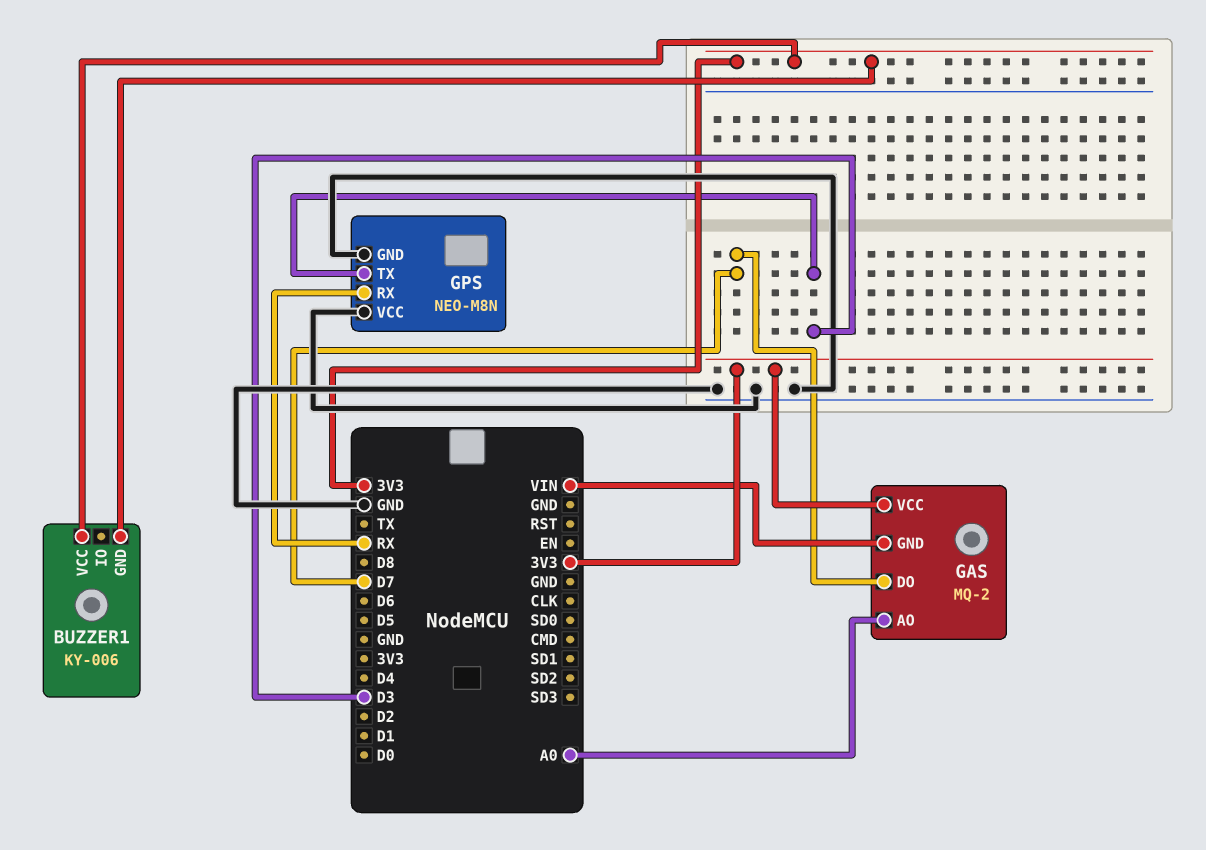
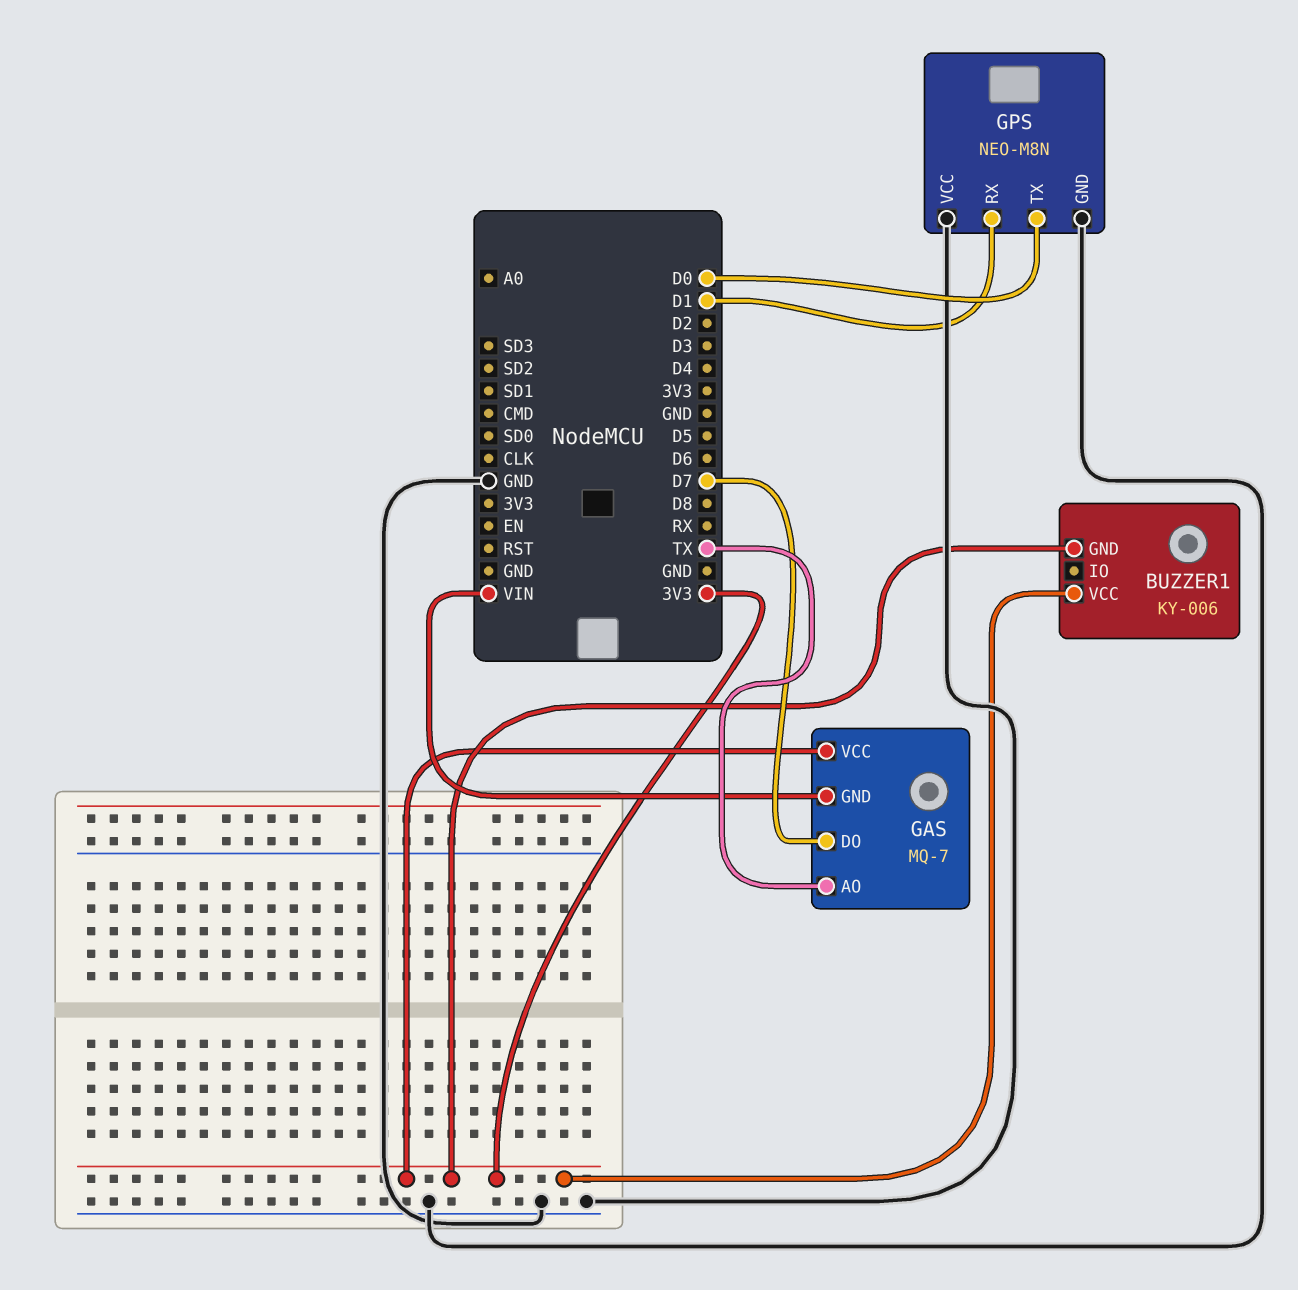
GAS: MQ-2 -> MQ-7
GAS pin AO: A0 -> TX
GPS pin RX: RX -> D1
GPS pin TX: D3 -> D0

